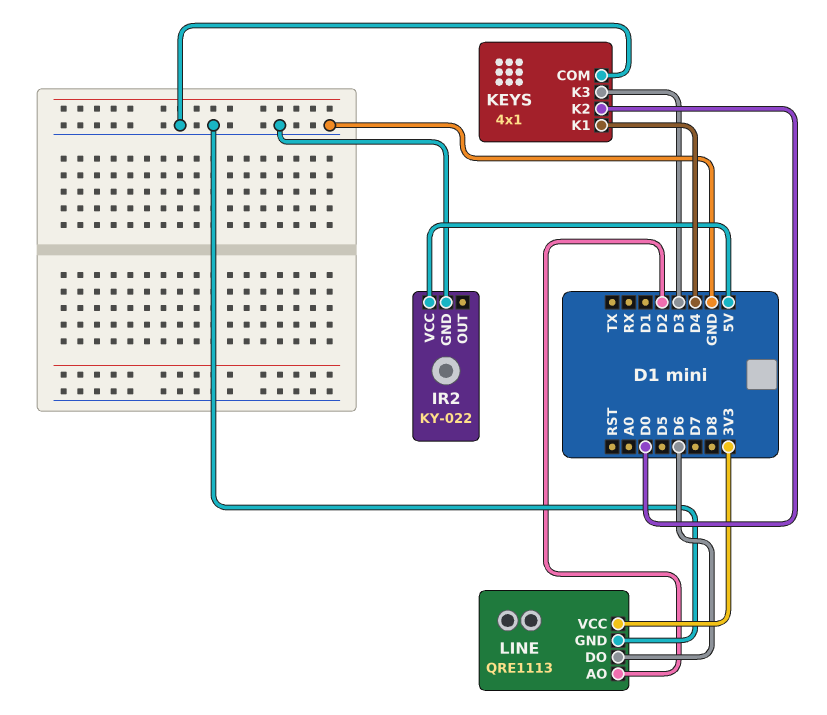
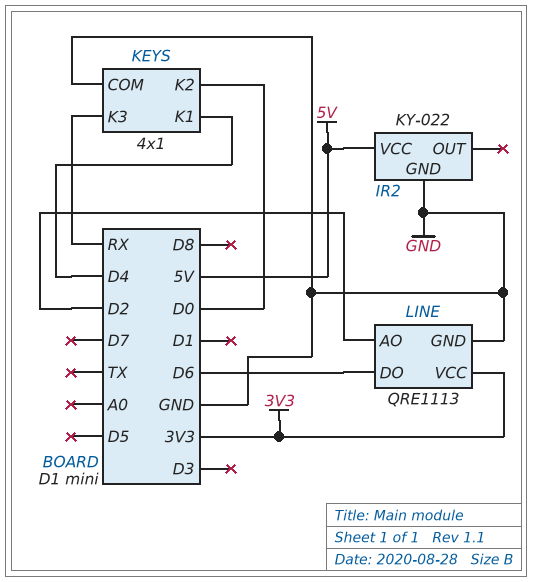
KEYS pin K3: D3 -> RX

